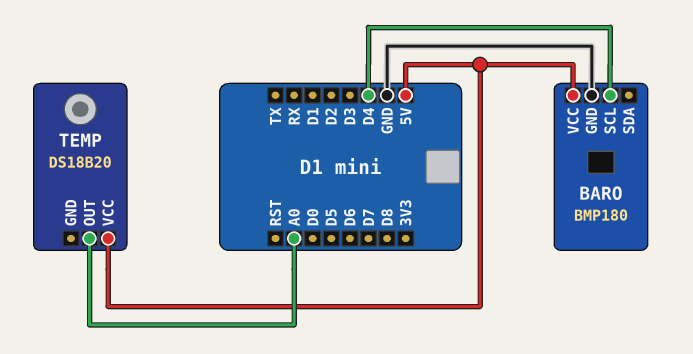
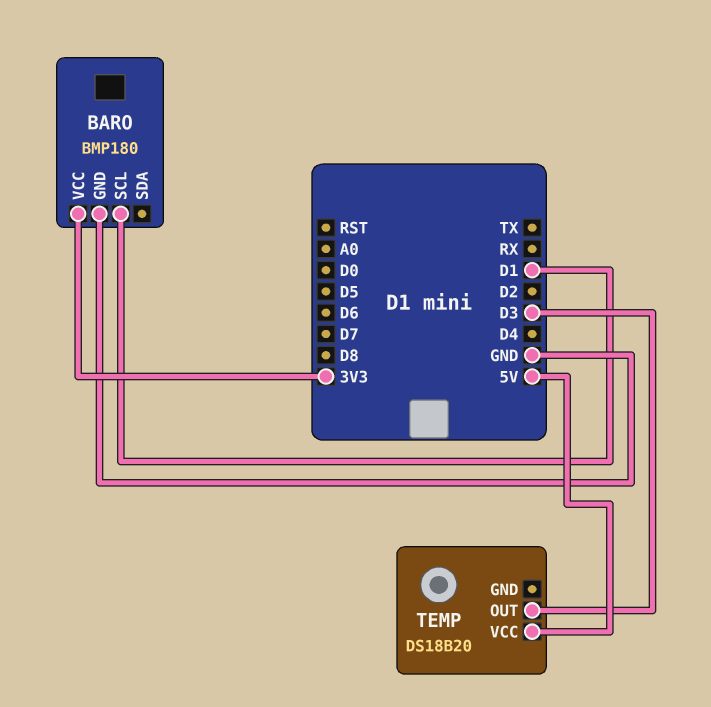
BARO pin SCL: D4 -> D1
BARO pin VCC: 5V -> 3V3
TEMP pin OUT: A0 -> D3

